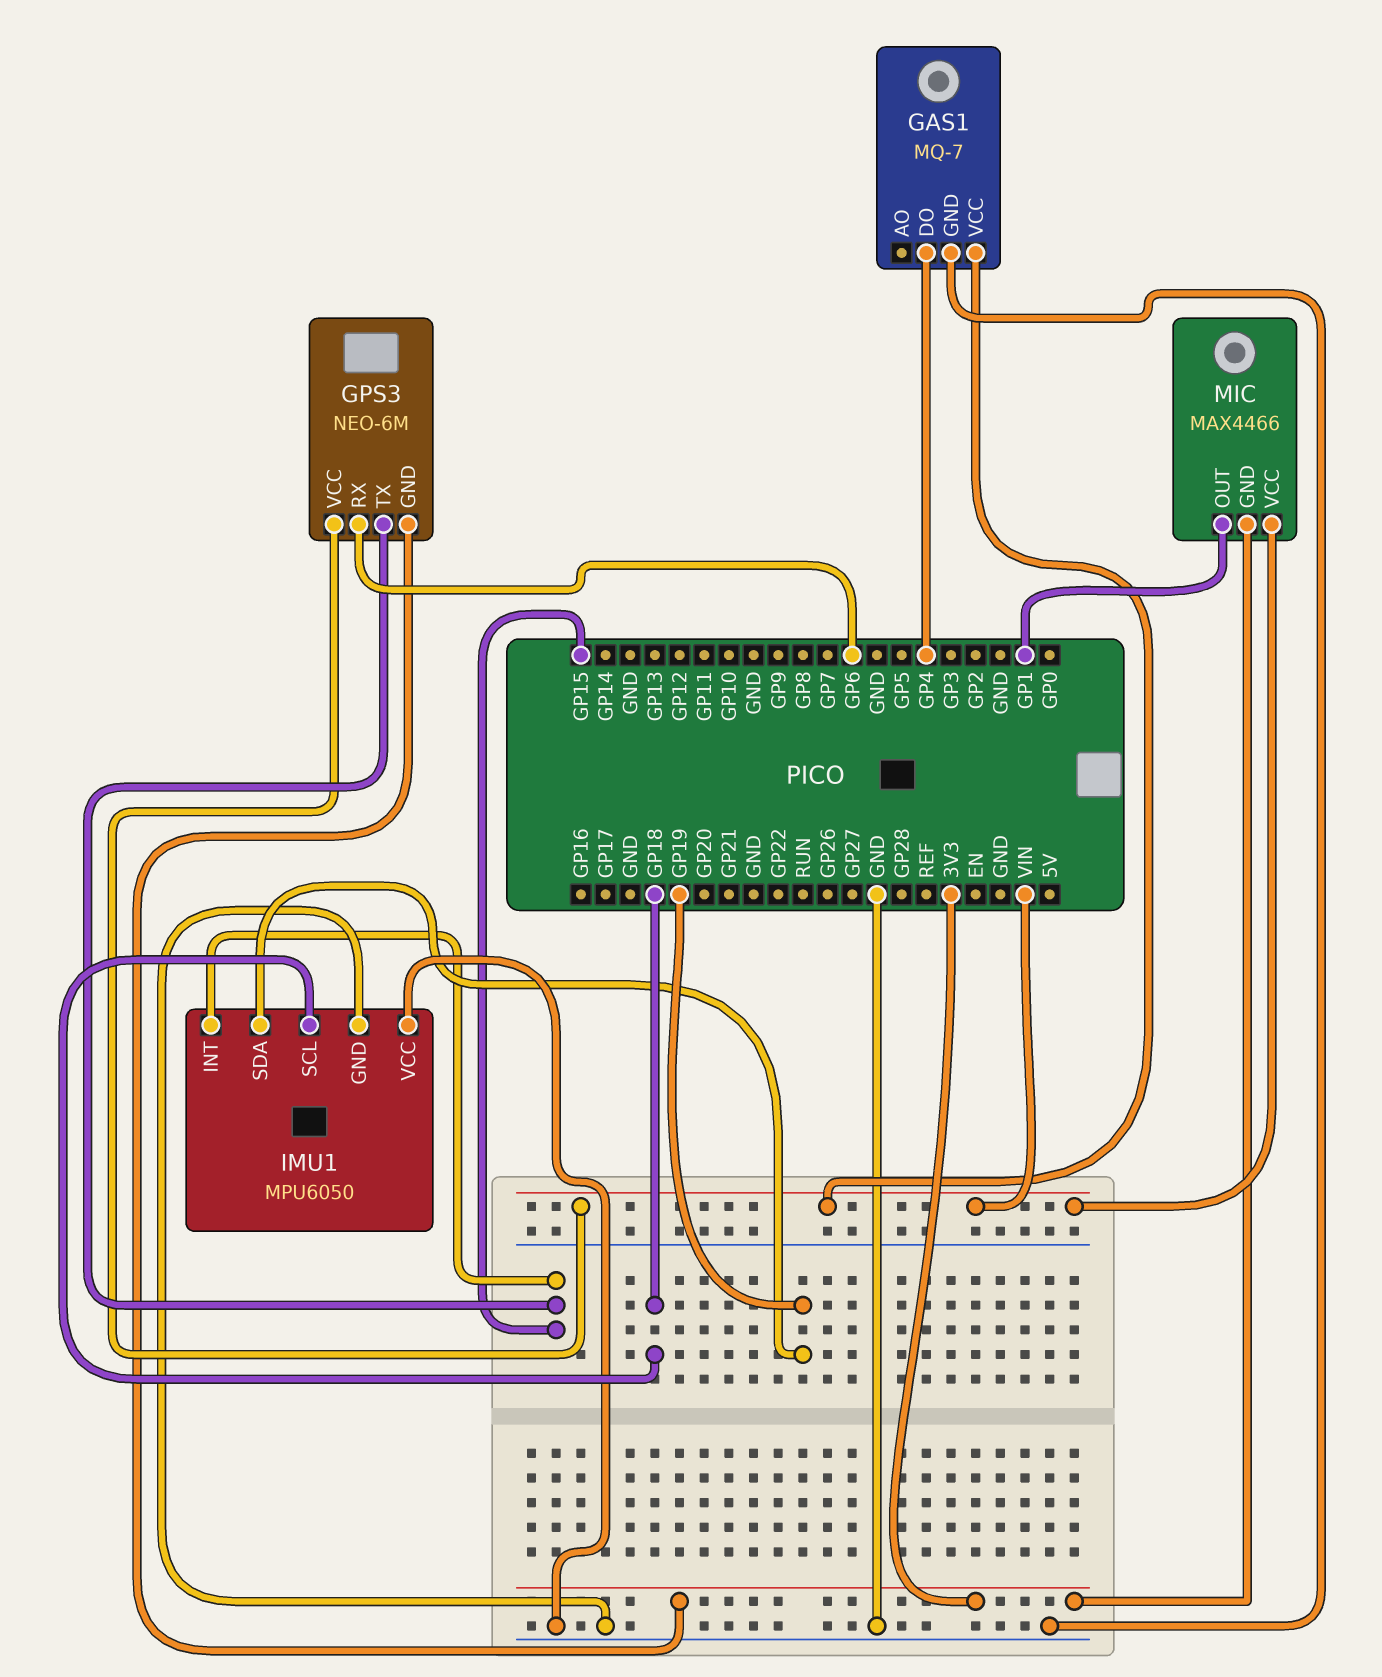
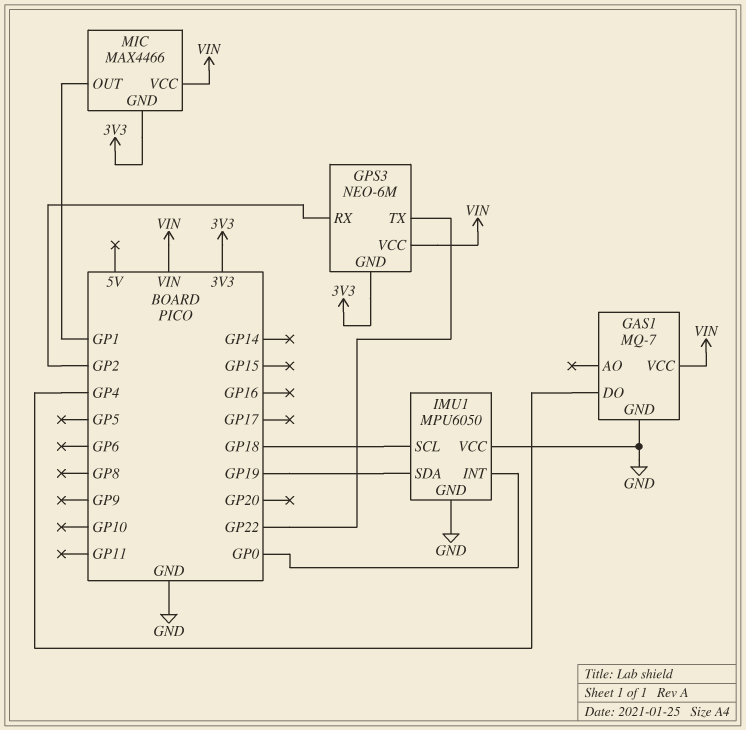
GPS3 pin RX: GP6 -> GP2
GPS3 pin TX: GP15 -> GP22
IMU1 pin INT: GP15 -> GP0

